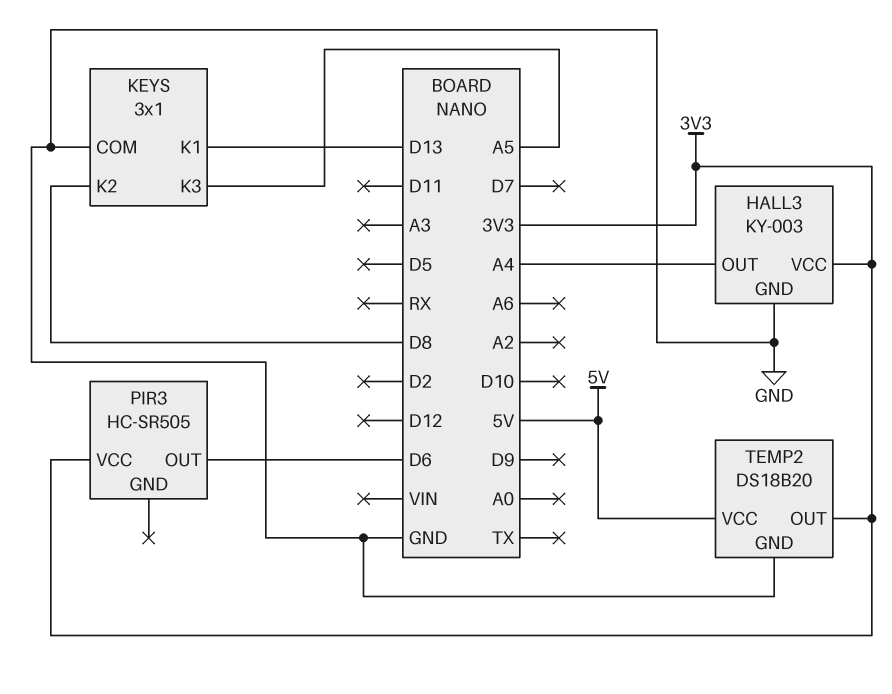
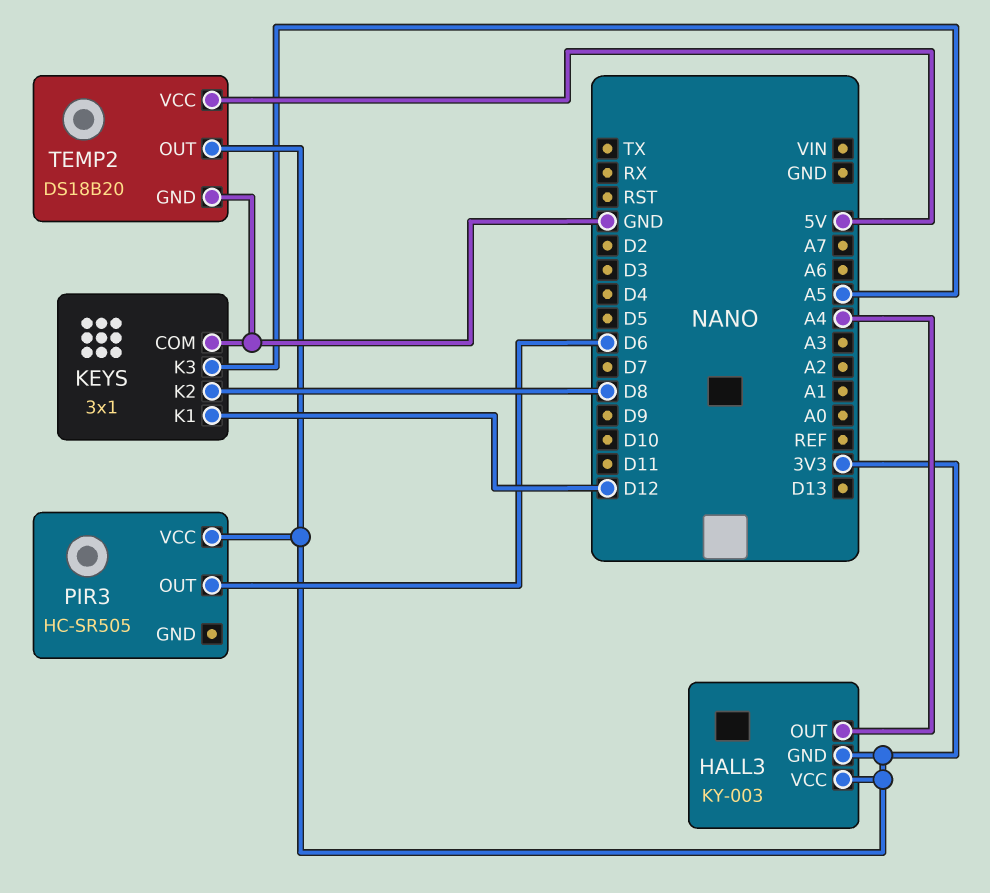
HALL3 pin GND: GND -> 3V3
KEYS pin K1: D13 -> D12

